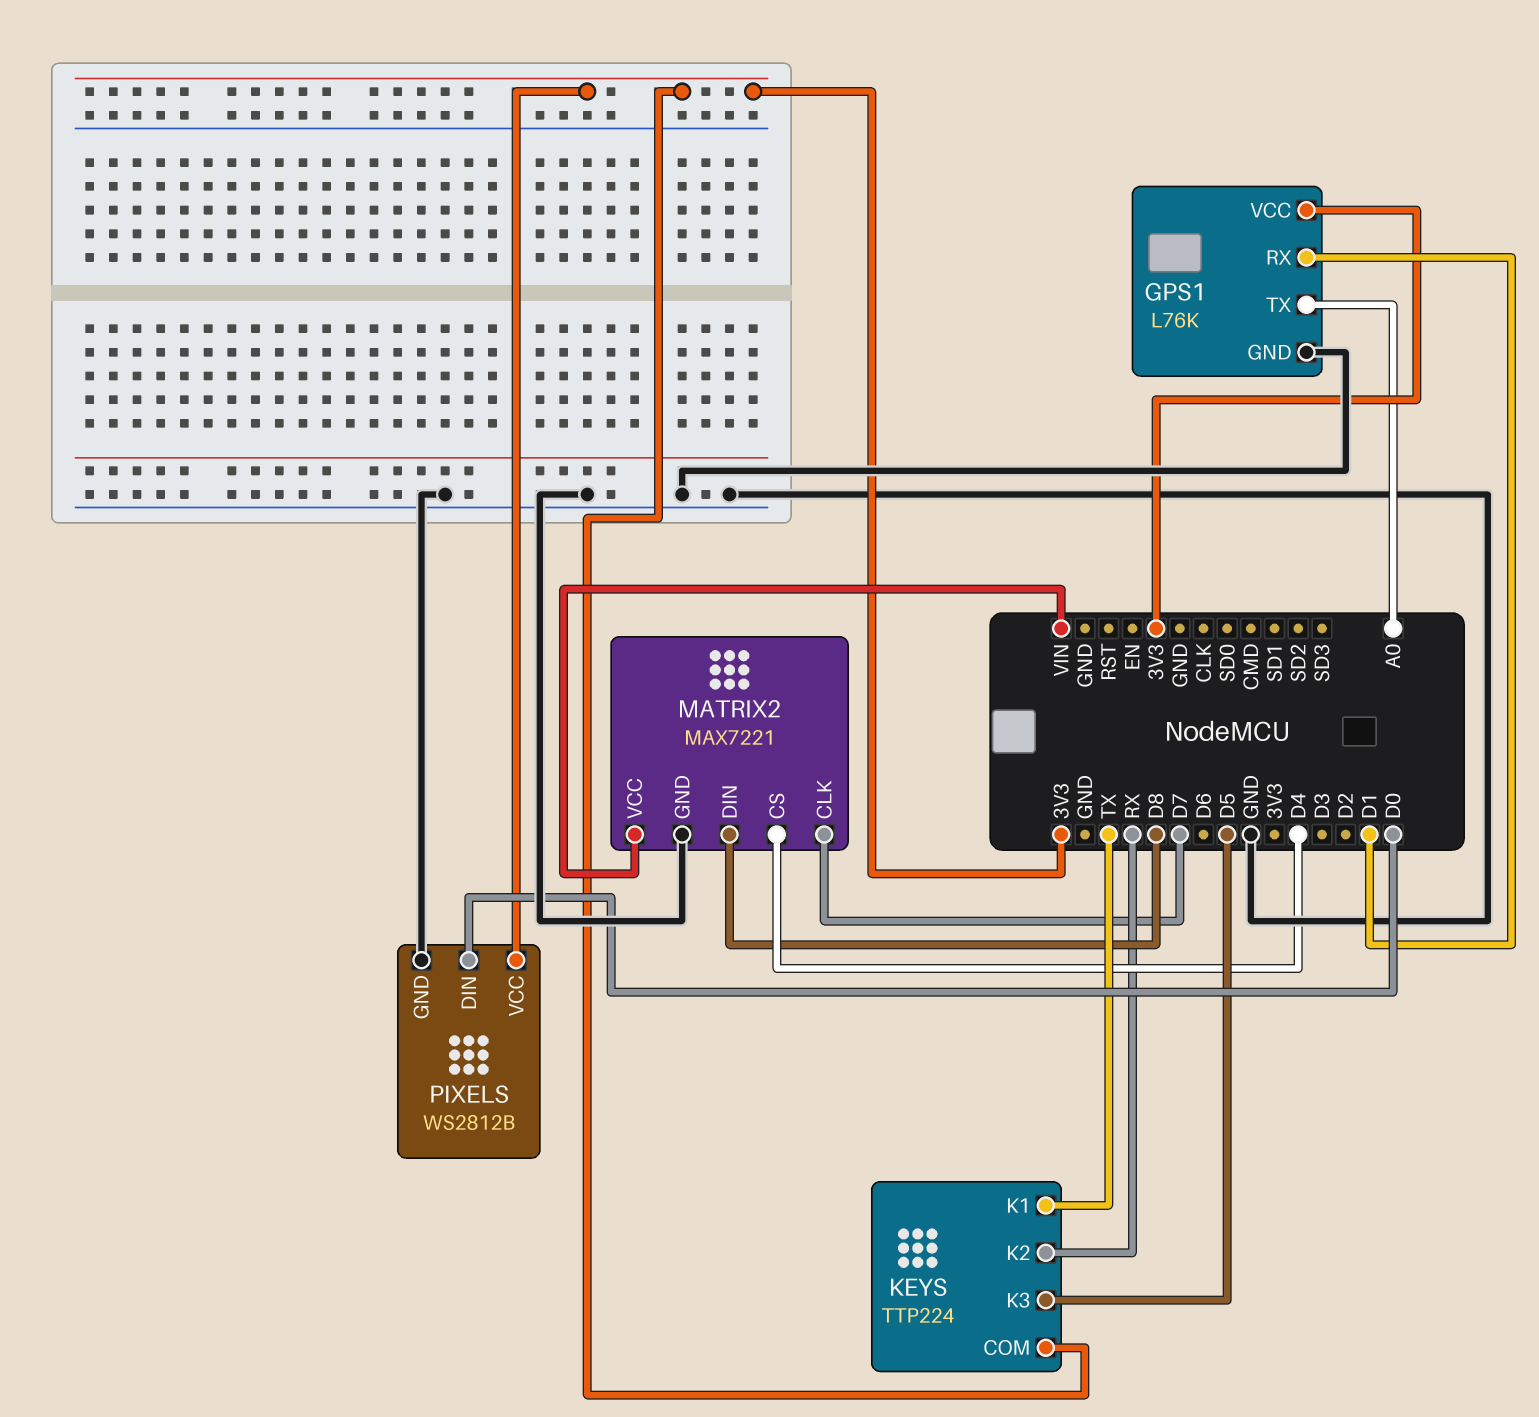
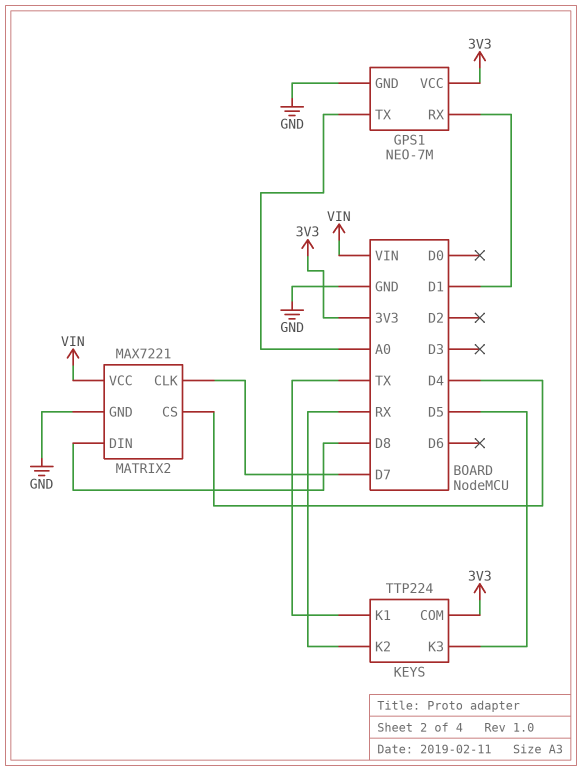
GPS1: L76K -> NEO-7M
PIXELS: WS2812B -> none
PIXELS pin DIN: D0 -> none
PIXELS pin GND: GND -> none
PIXELS pin VCC: 3V3 -> none

